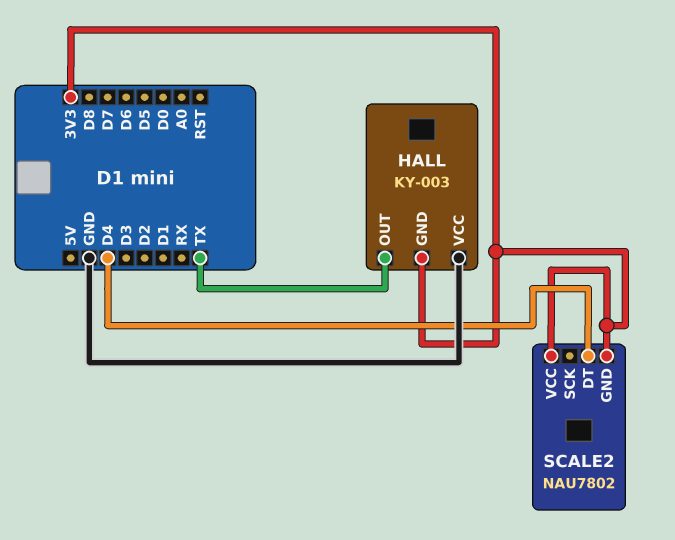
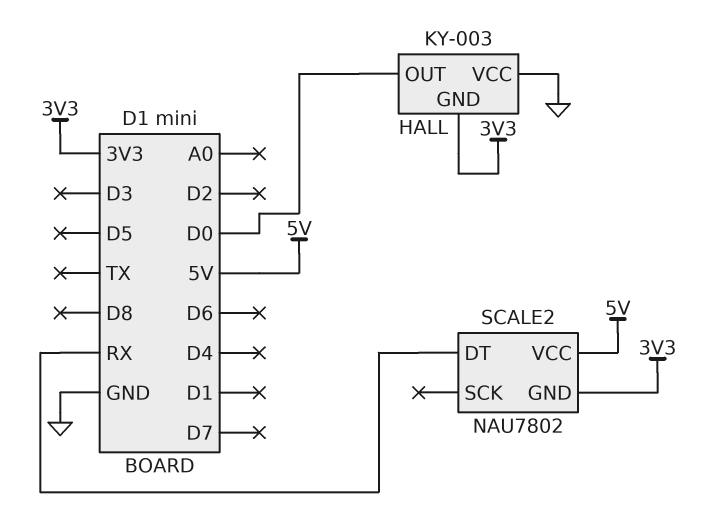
HALL pin OUT: TX -> D0
SCALE2 pin DT: D4 -> RX
SCALE2 pin VCC: 3V3 -> 5V

